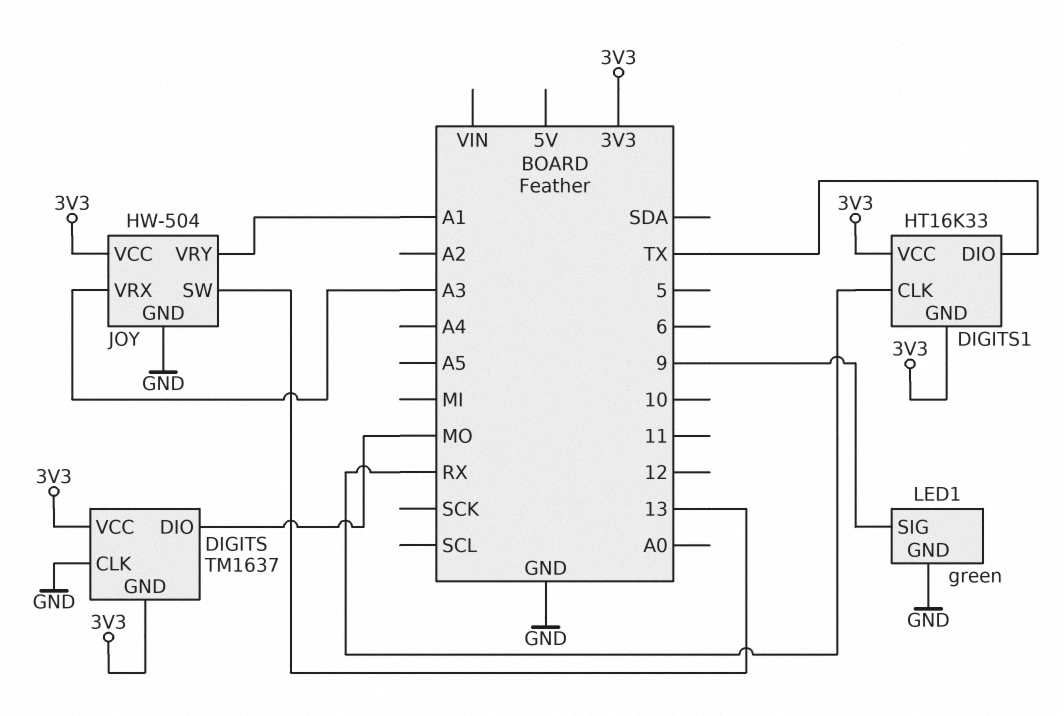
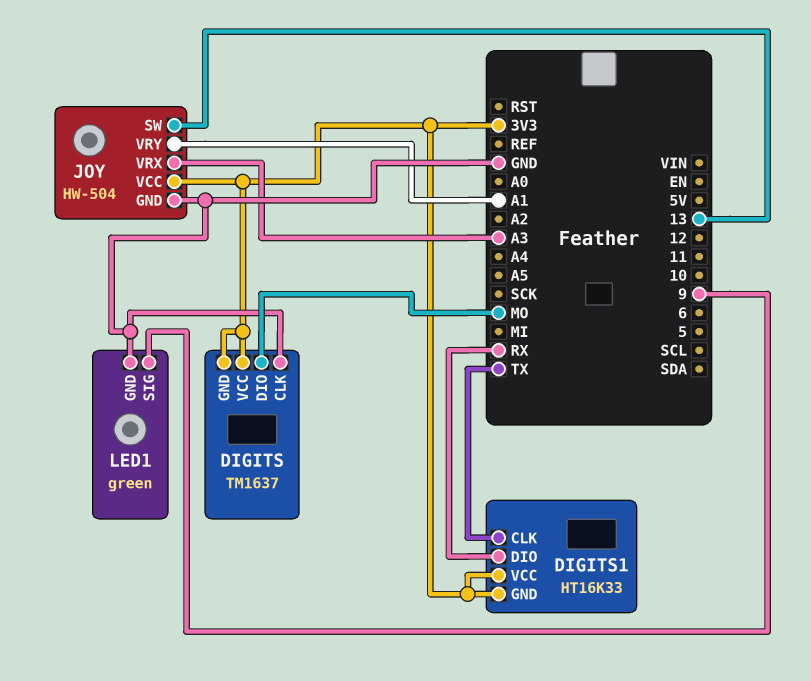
DIGITS1 pin CLK: RX -> TX
DIGITS1 pin DIO: TX -> RX

